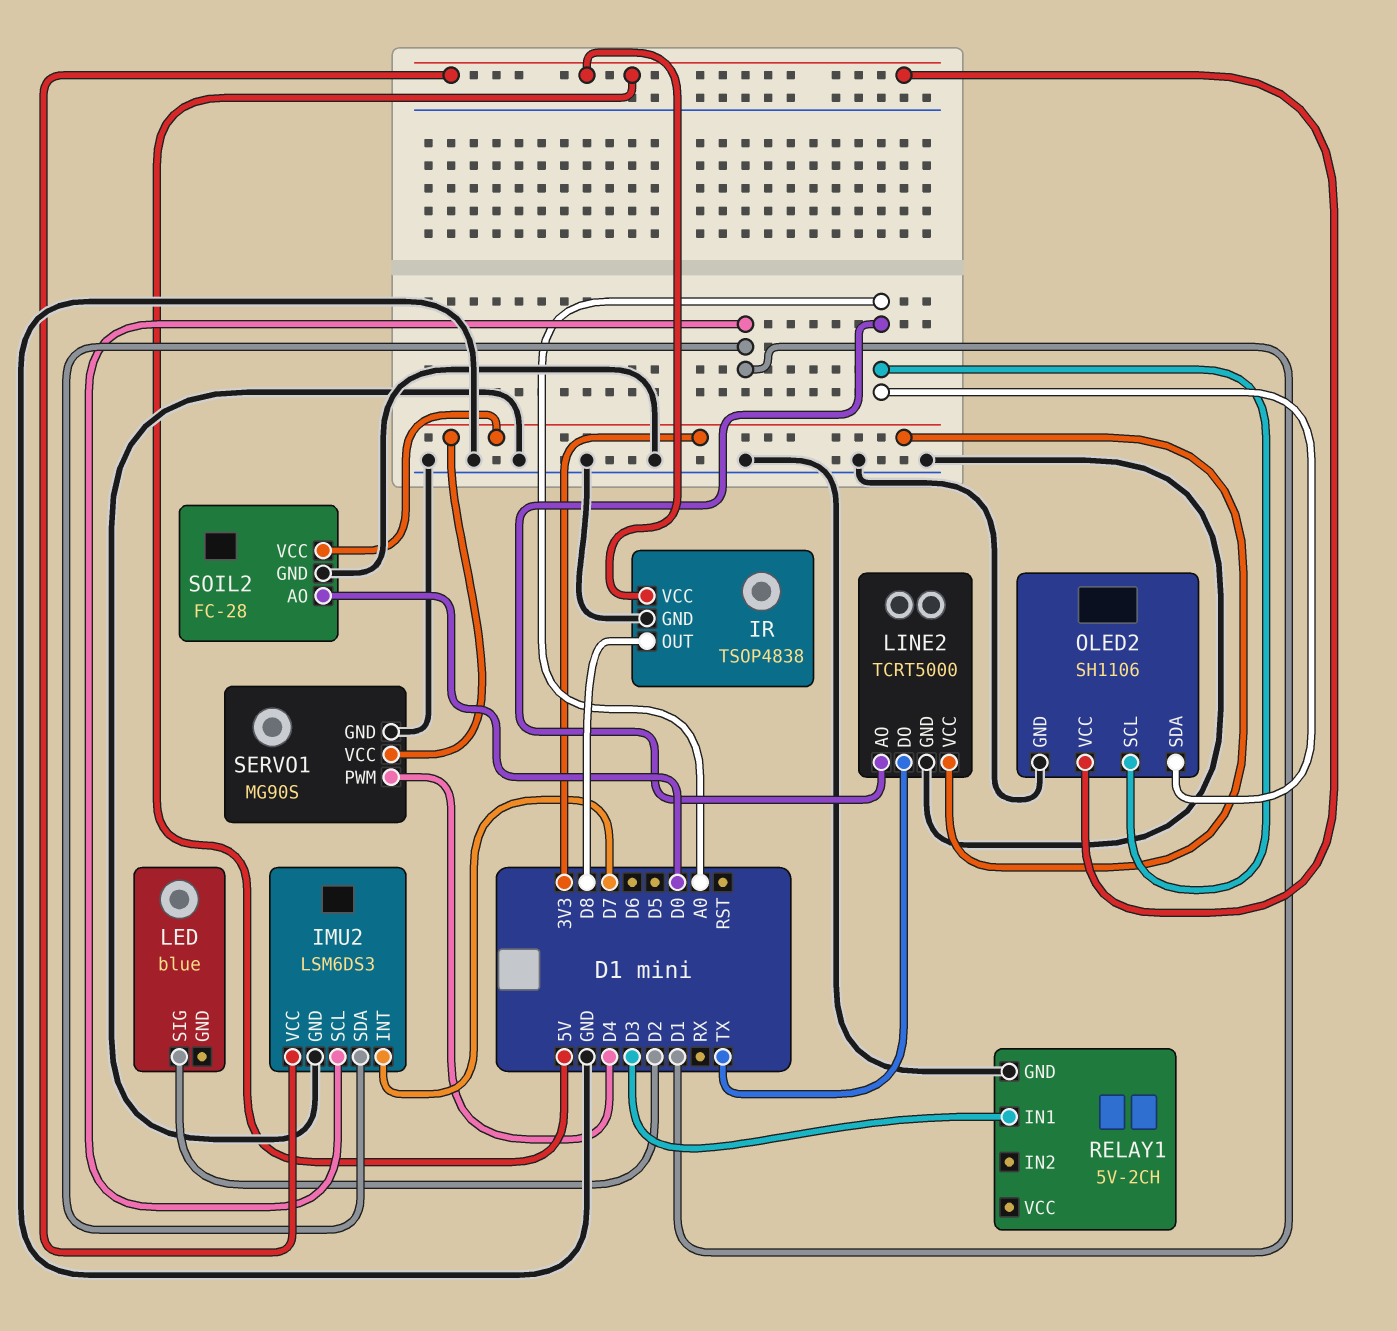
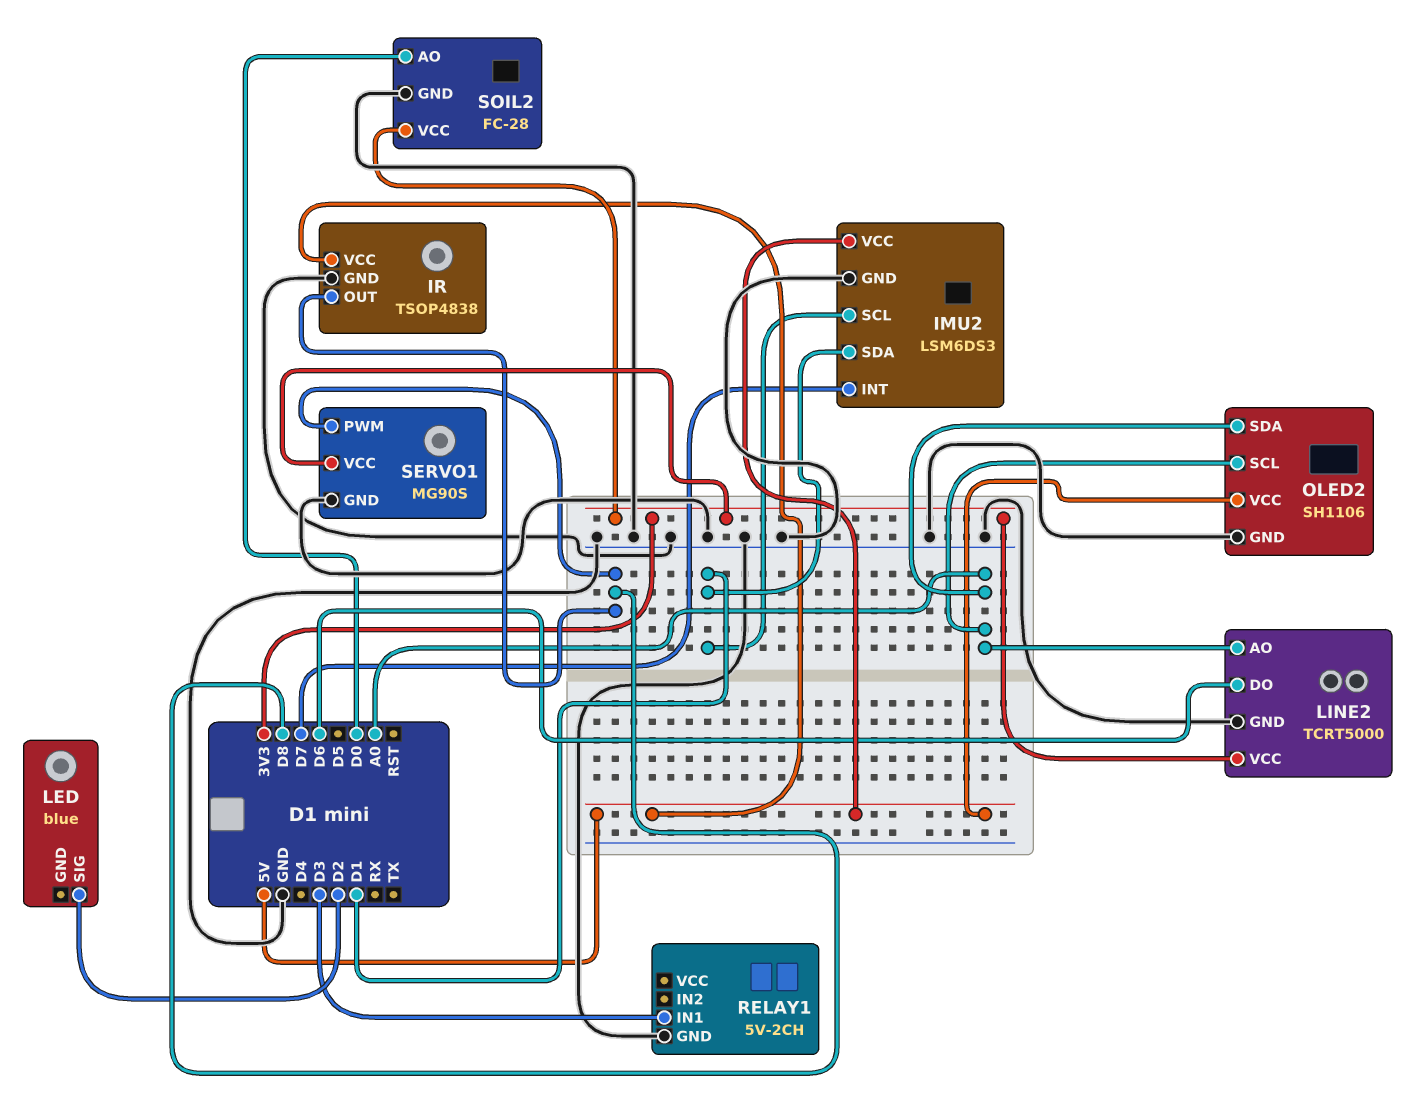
LINE2 pin DO: TX -> D6
SERVO1 pin PWM: D4 -> D8

